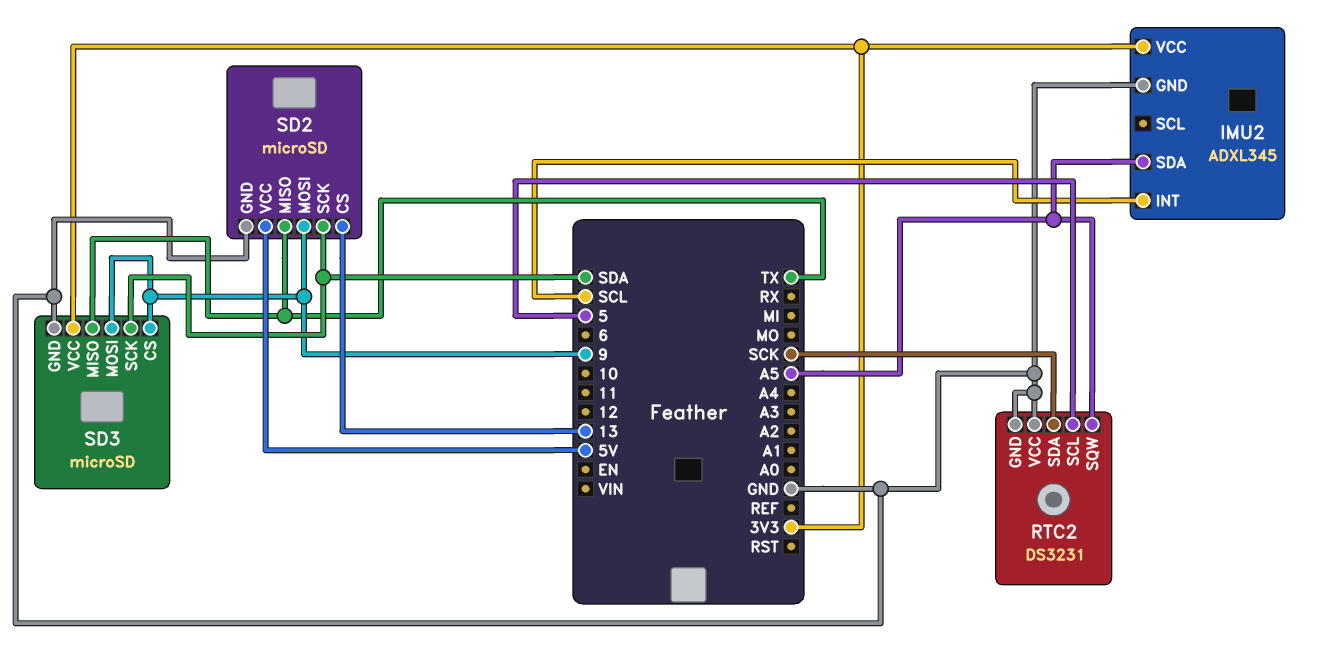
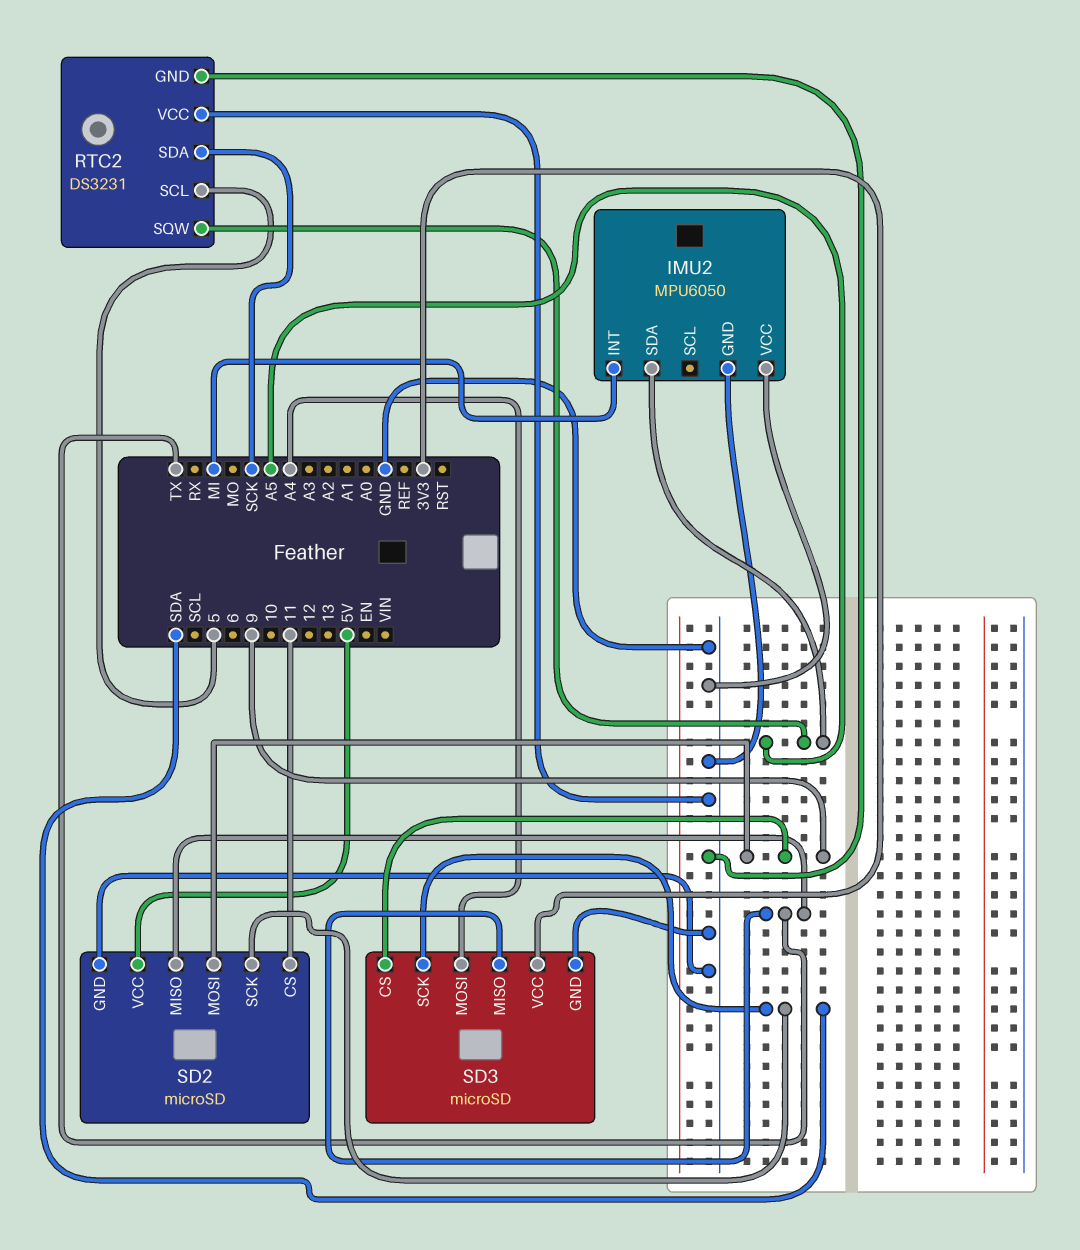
IMU2: ADXL345 -> MPU6050
IMU2 pin INT: SCL -> MI
IMU2 pin VCC: 3V3 -> GND
SD2 pin CS: 13 -> 11
SD3 pin MOSI: 9 -> A4

